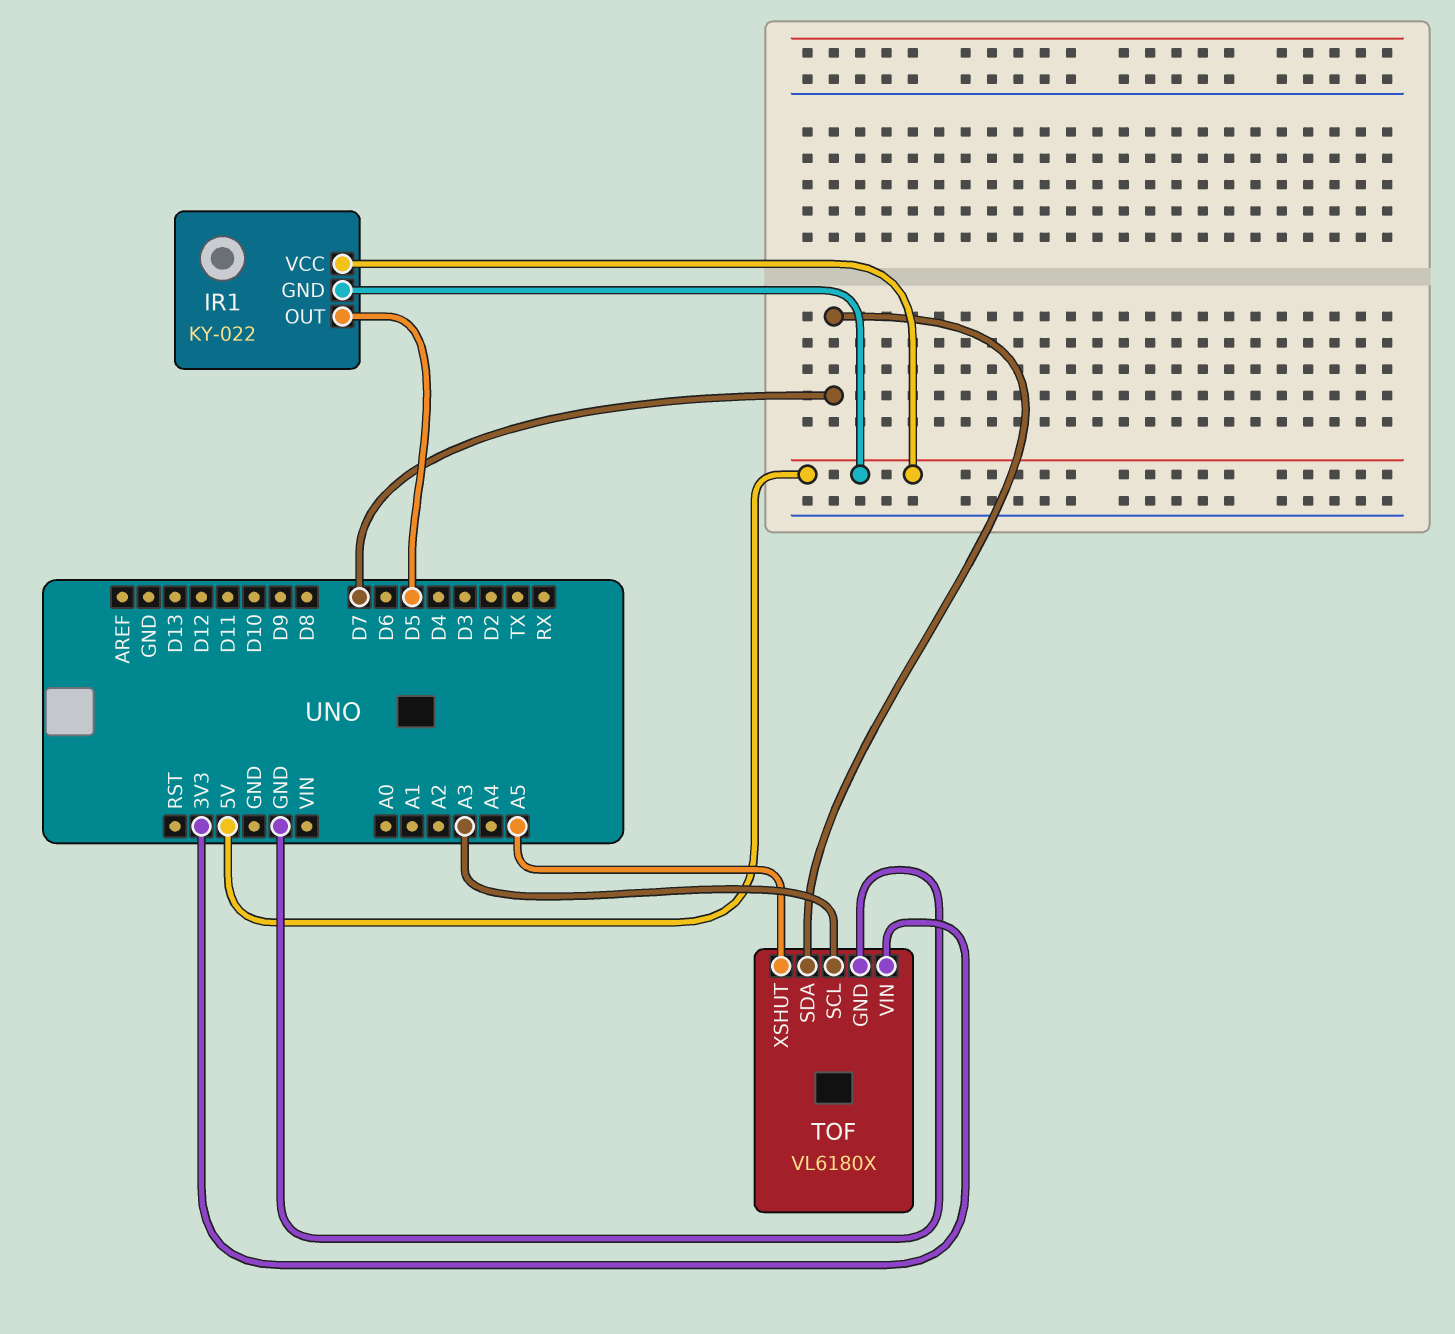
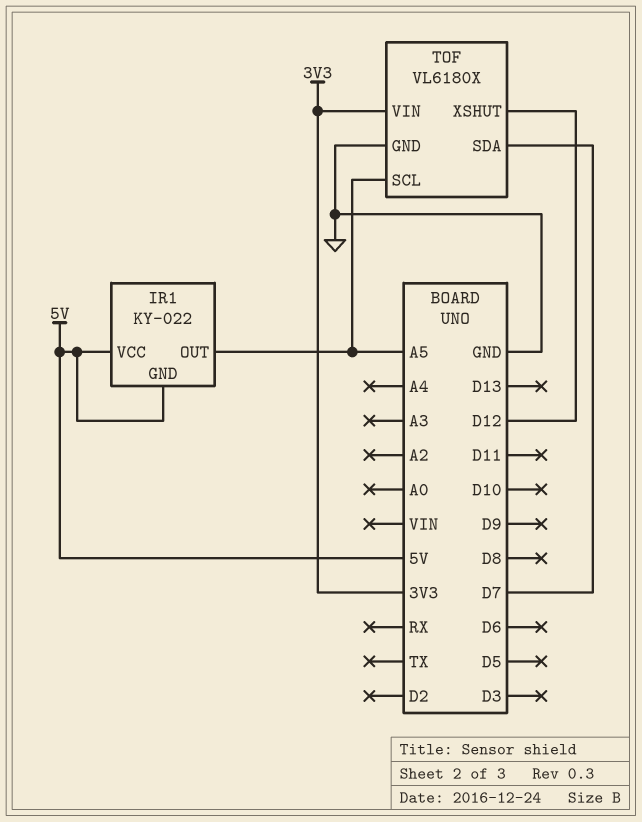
IR1 pin OUT: D5 -> A5
TOF pin SCL: A3 -> A5
TOF pin XSHUT: A5 -> D12

